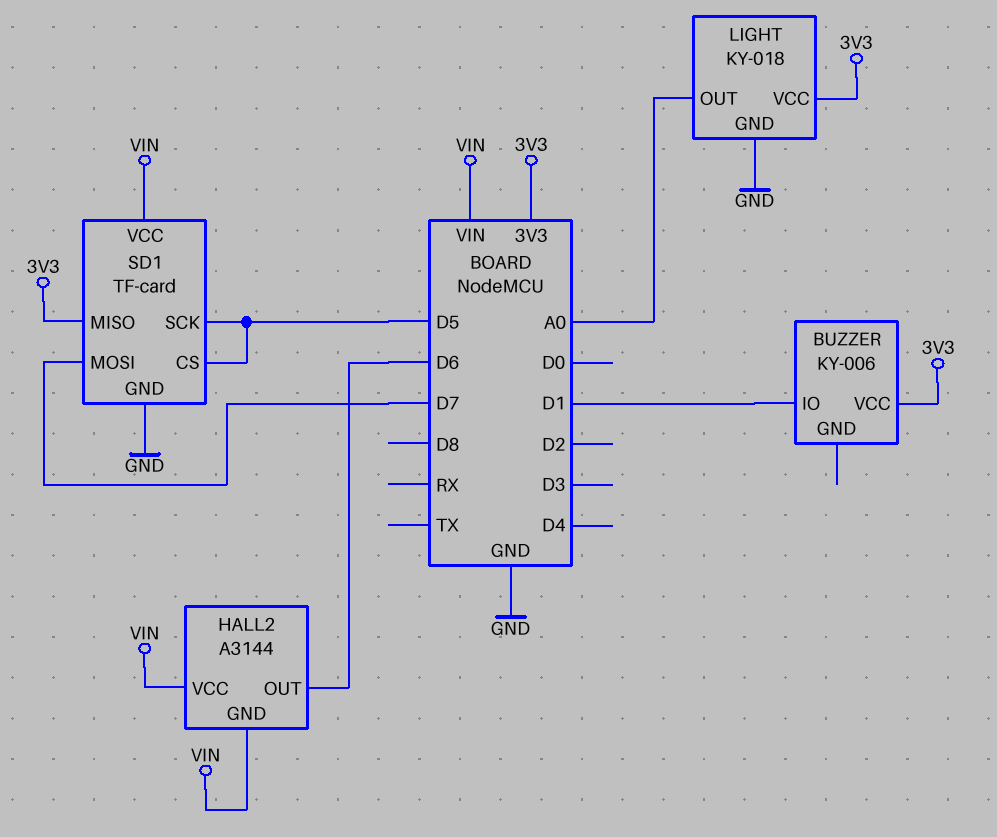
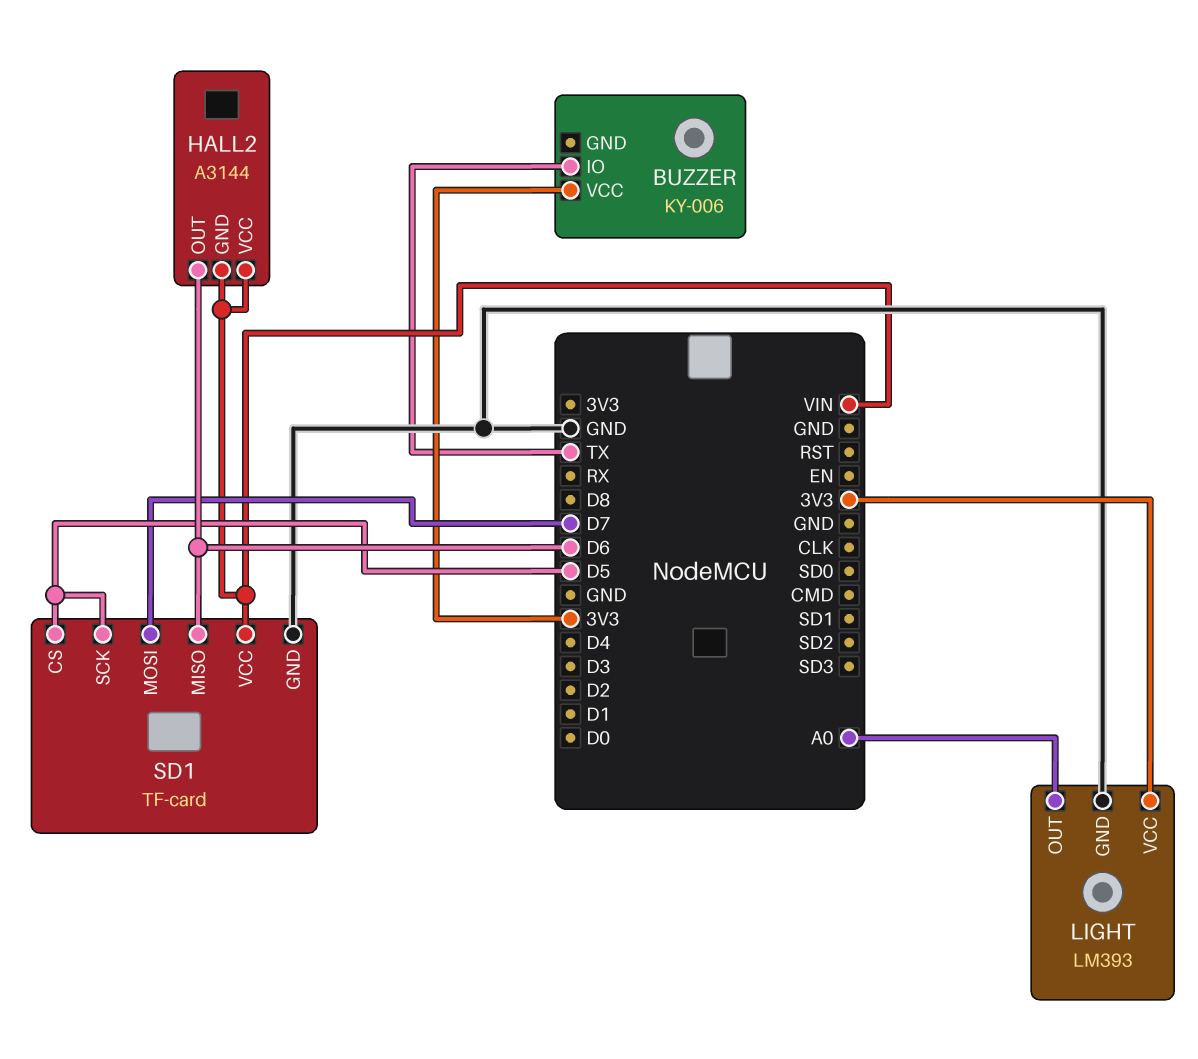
BUZZER pin IO: D1 -> TX
LIGHT: KY-018 -> LM393
SD1 pin MISO: 3V3 -> D6

